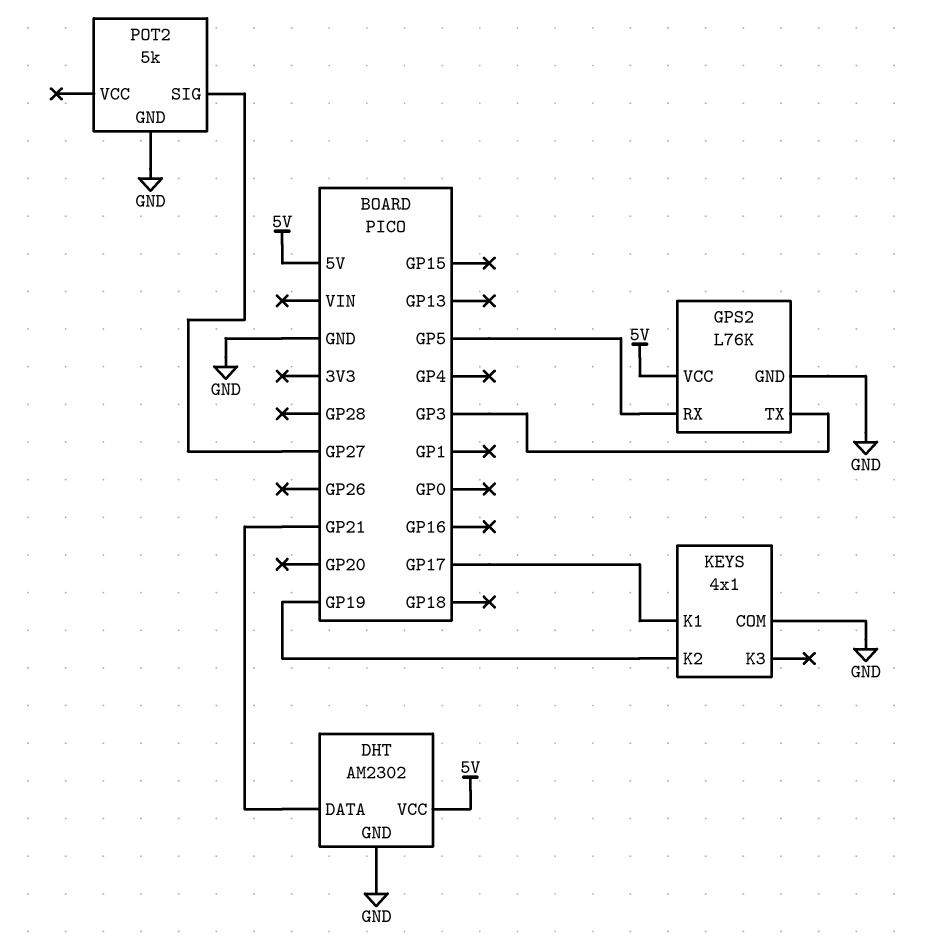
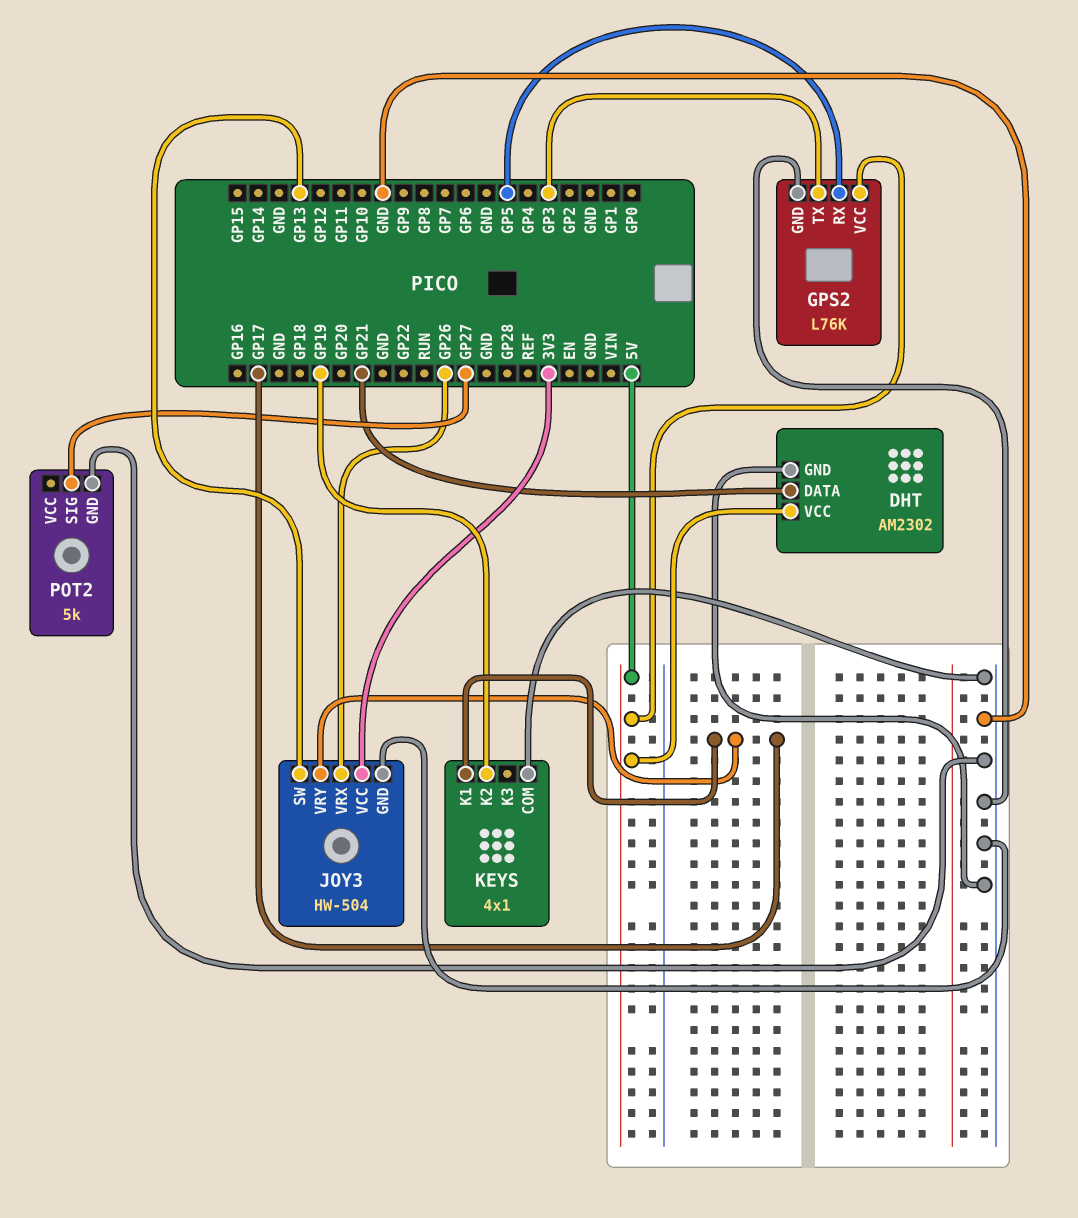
JOY3: none -> HW-504
JOY3 pin GND: none -> GND
JOY3 pin SW: none -> GP13
JOY3 pin VCC: none -> 3V3
JOY3 pin VRX: none -> GP26
JOY3 pin VRY: none -> GP17

